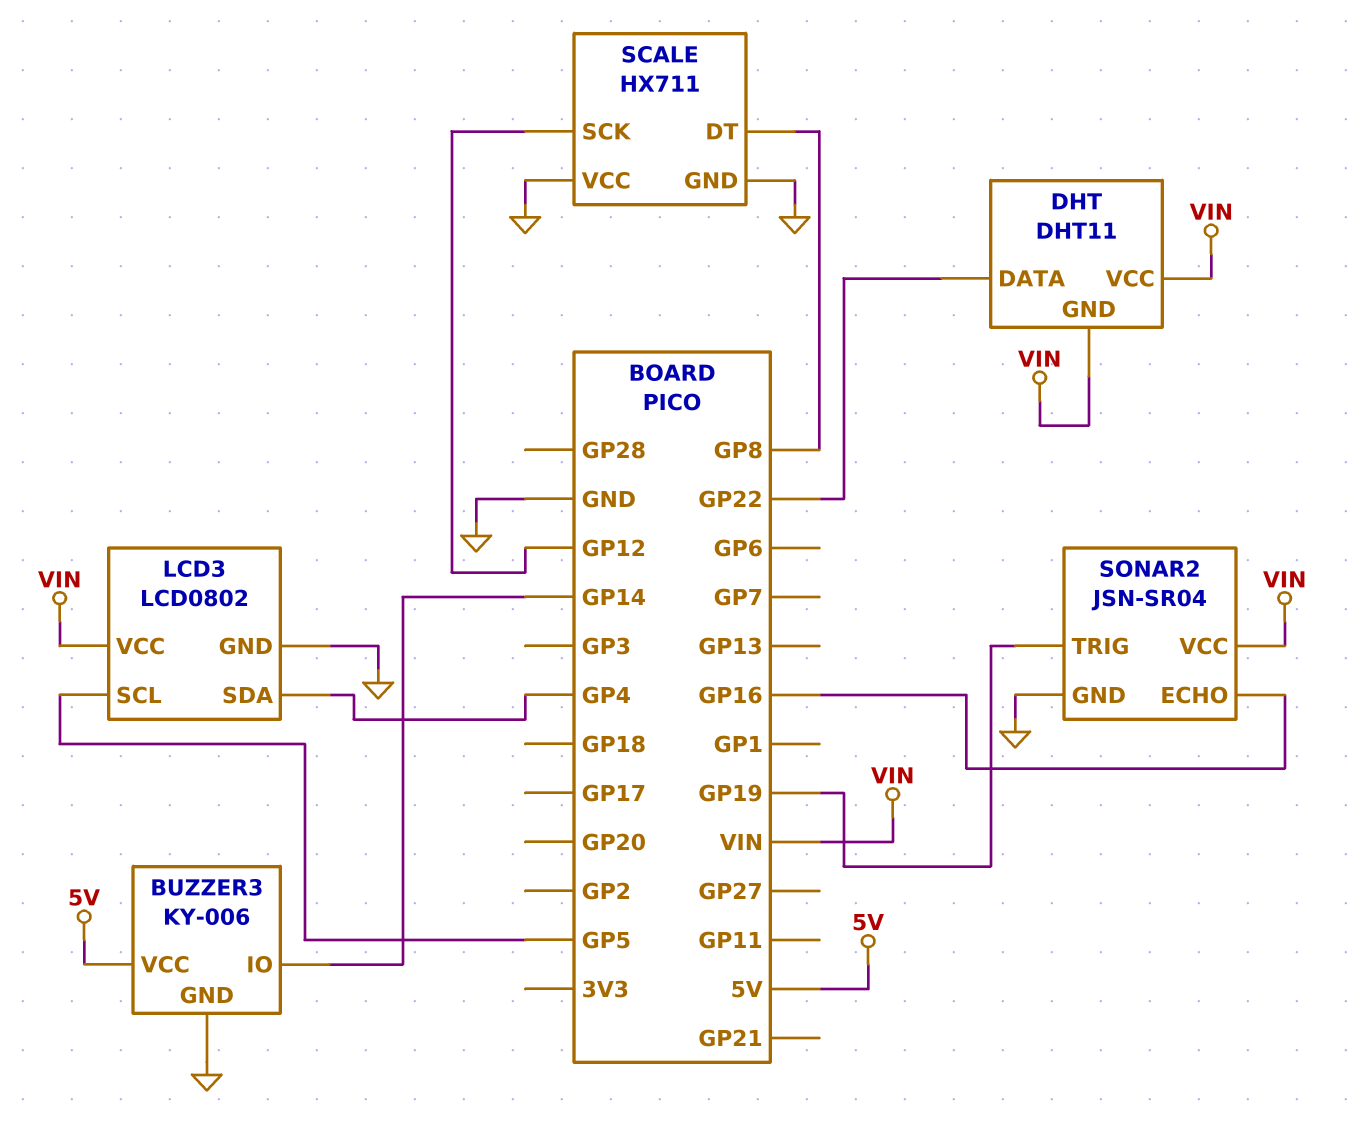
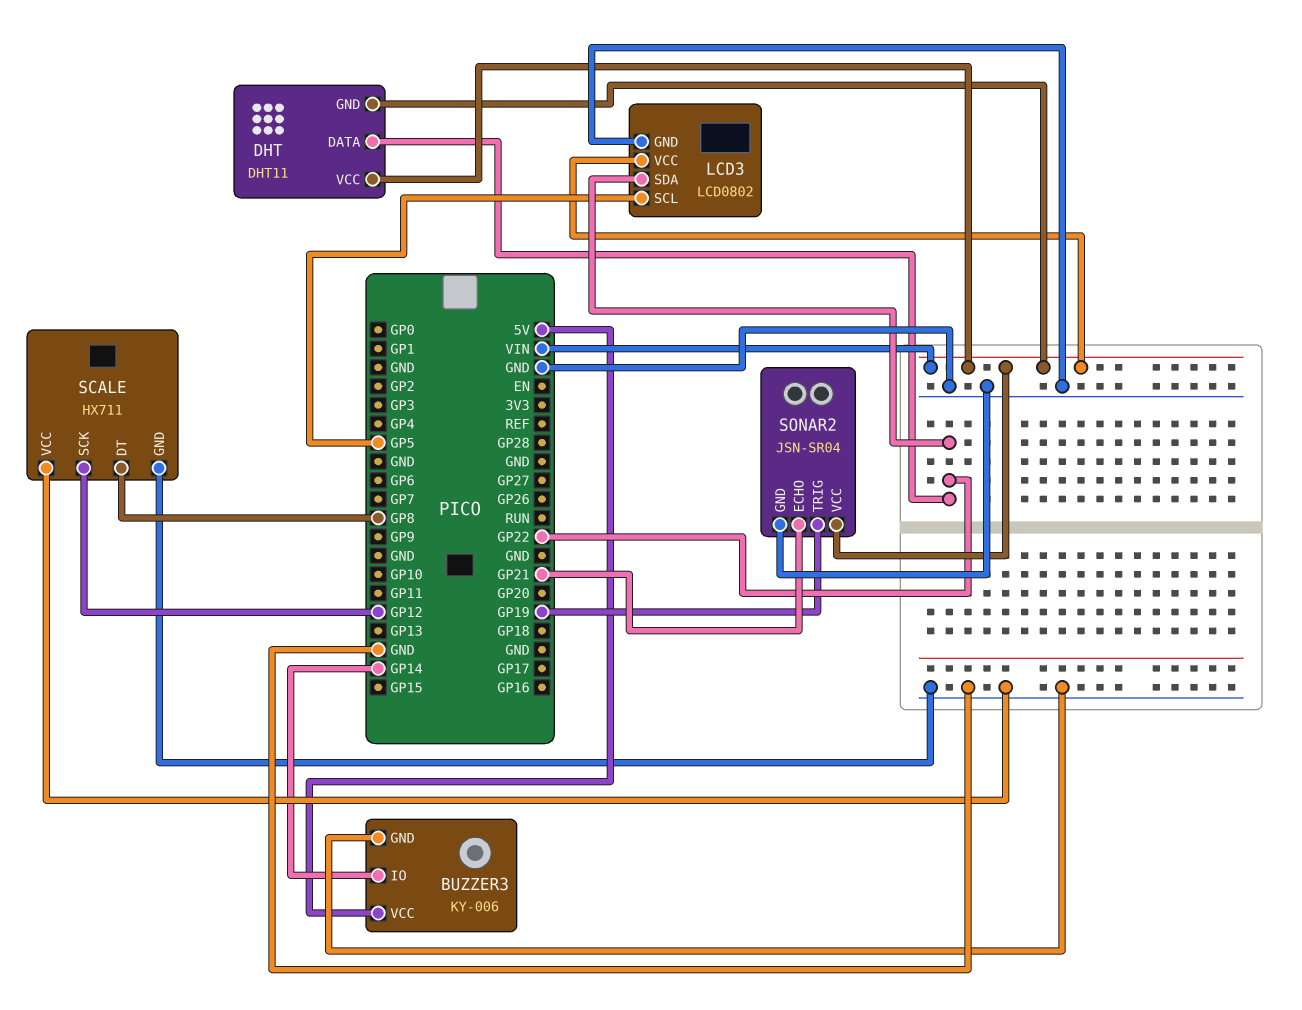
LCD3 pin SDA: GP4 -> GP22
SONAR2 pin ECHO: GP16 -> GP21

